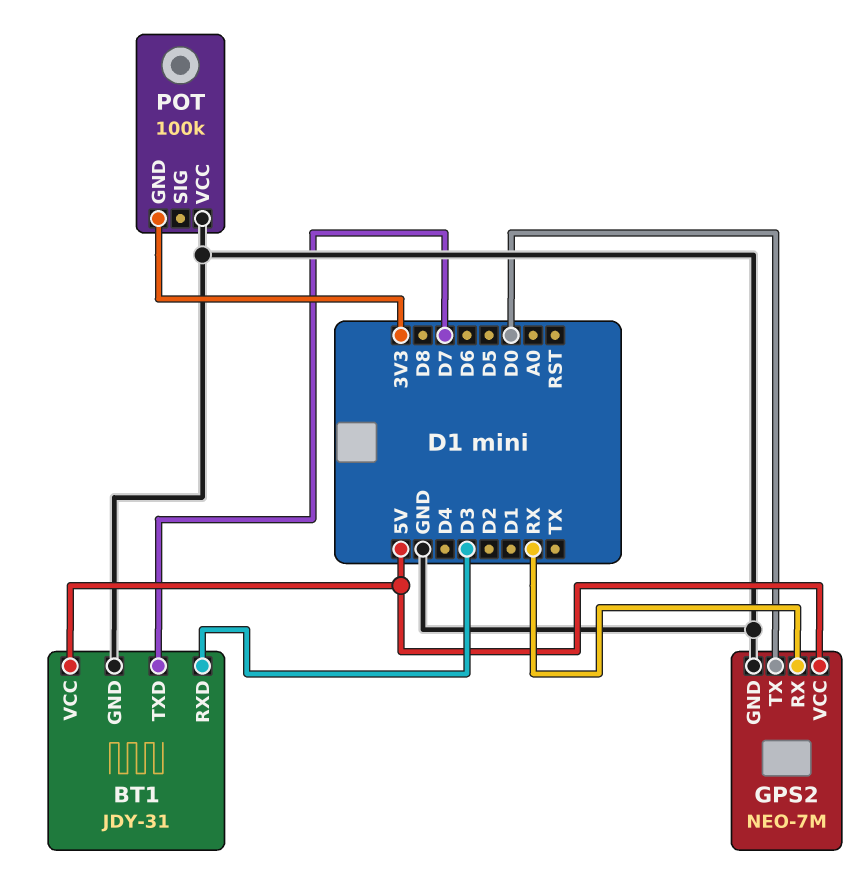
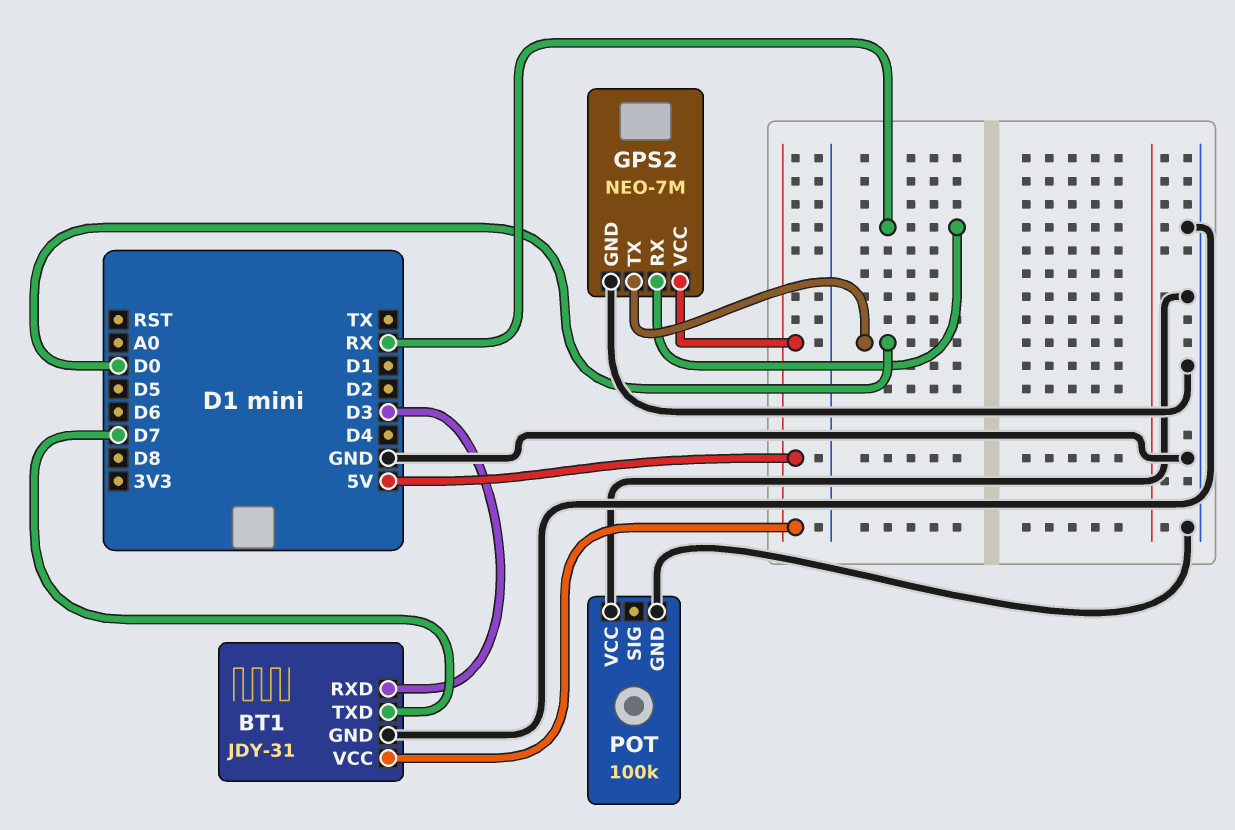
POT pin GND: 3V3 -> GND

